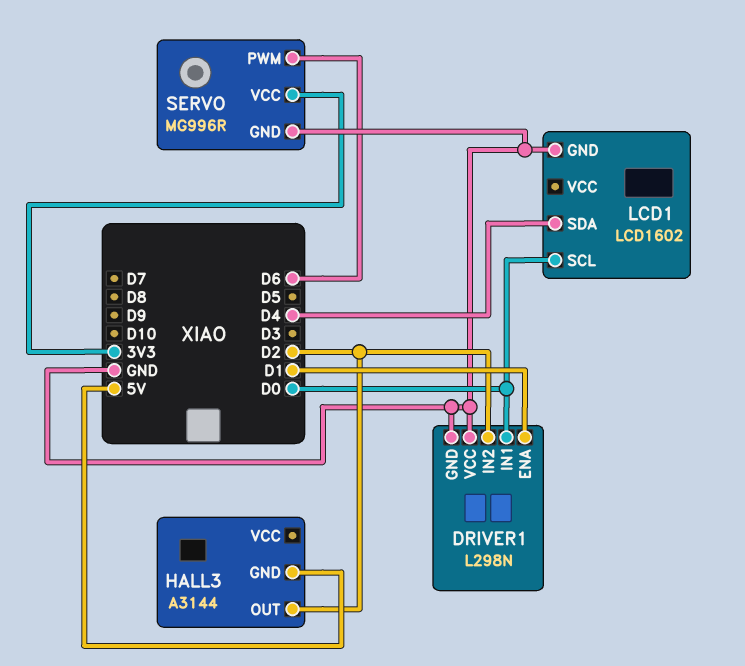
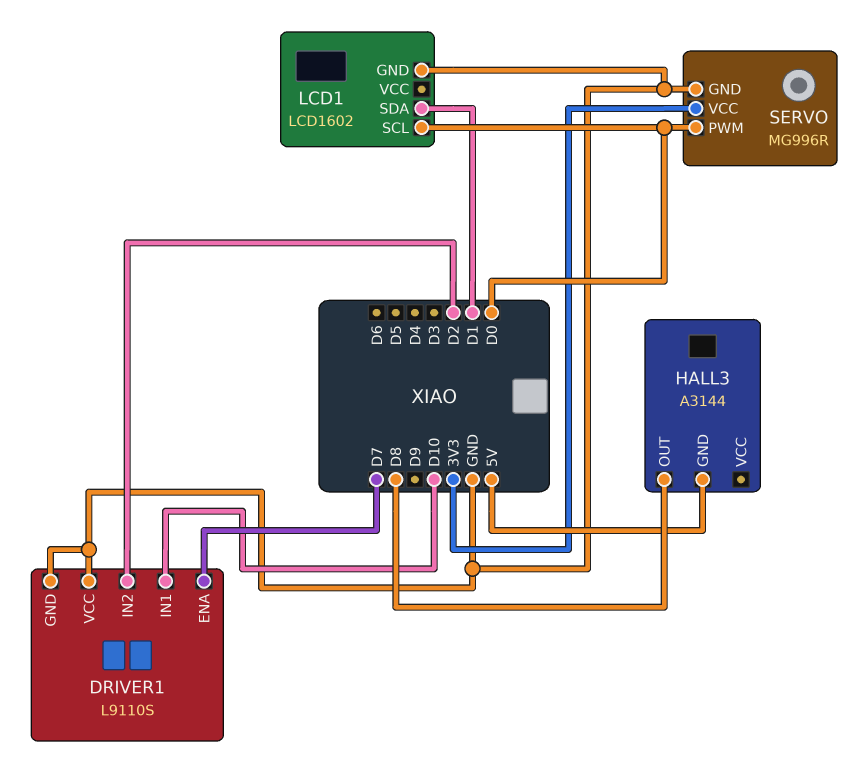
DRIVER1: L298N -> L9110S
DRIVER1 pin ENA: D1 -> D7
DRIVER1 pin IN1: D0 -> D10
HALL3 pin OUT: D2 -> D8
LCD1 pin SDA: D4 -> D1
SERVO pin PWM: D6 -> D0

